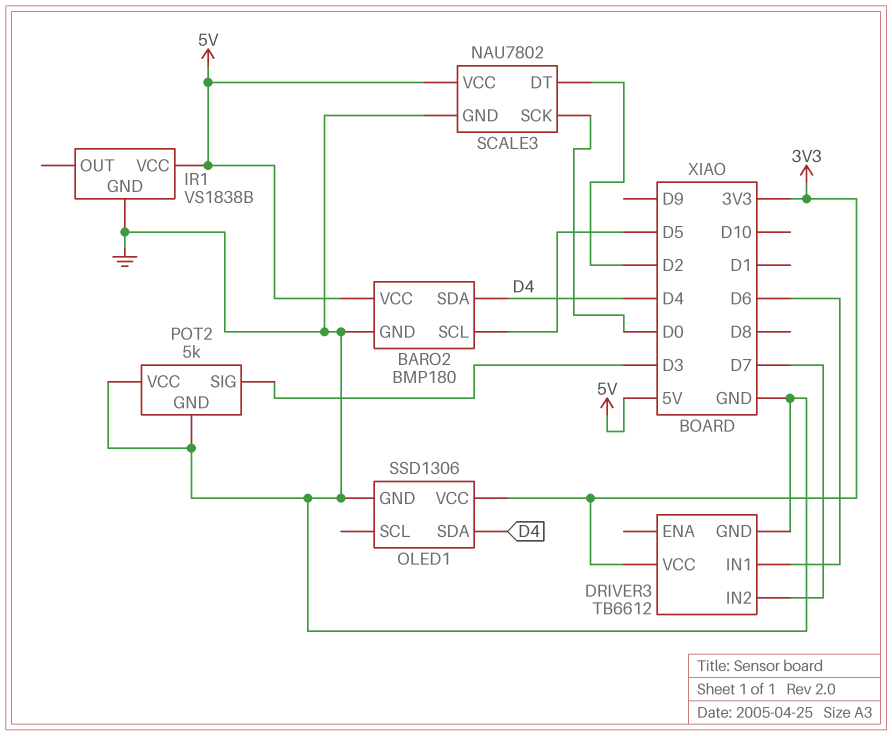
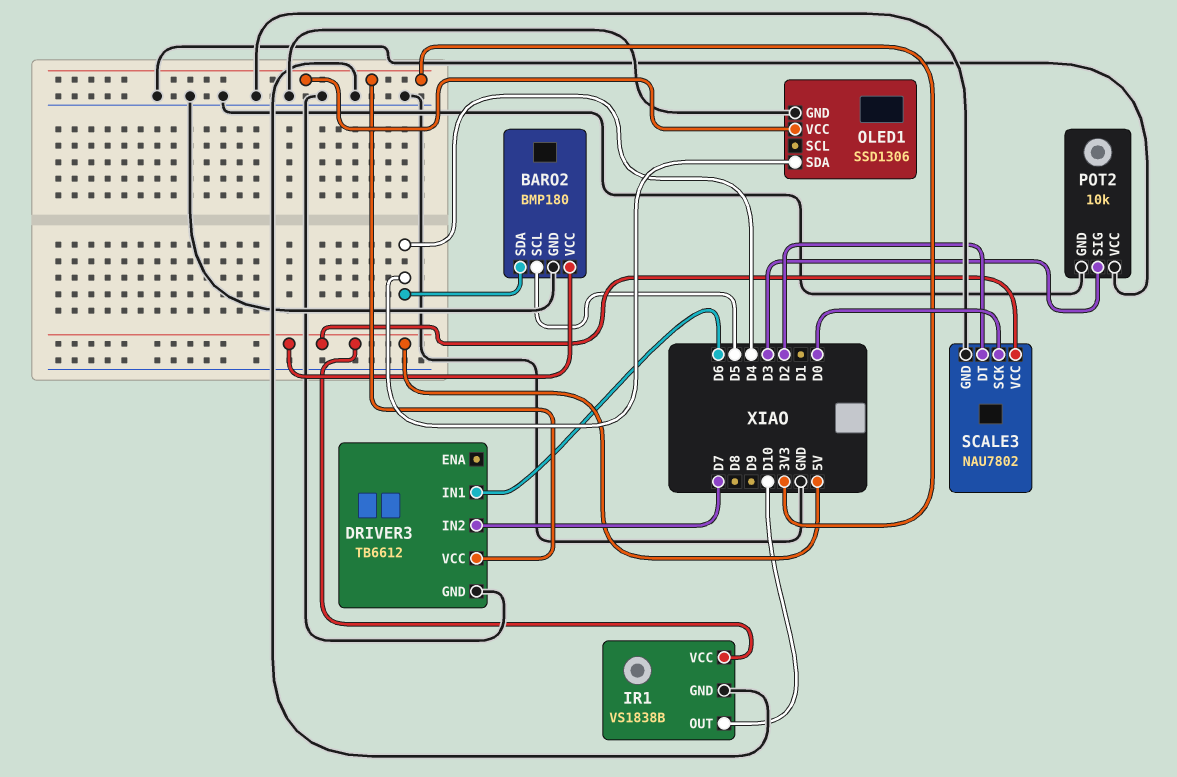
IR1 pin OUT: none -> D10
POT2: 5k -> 10k

